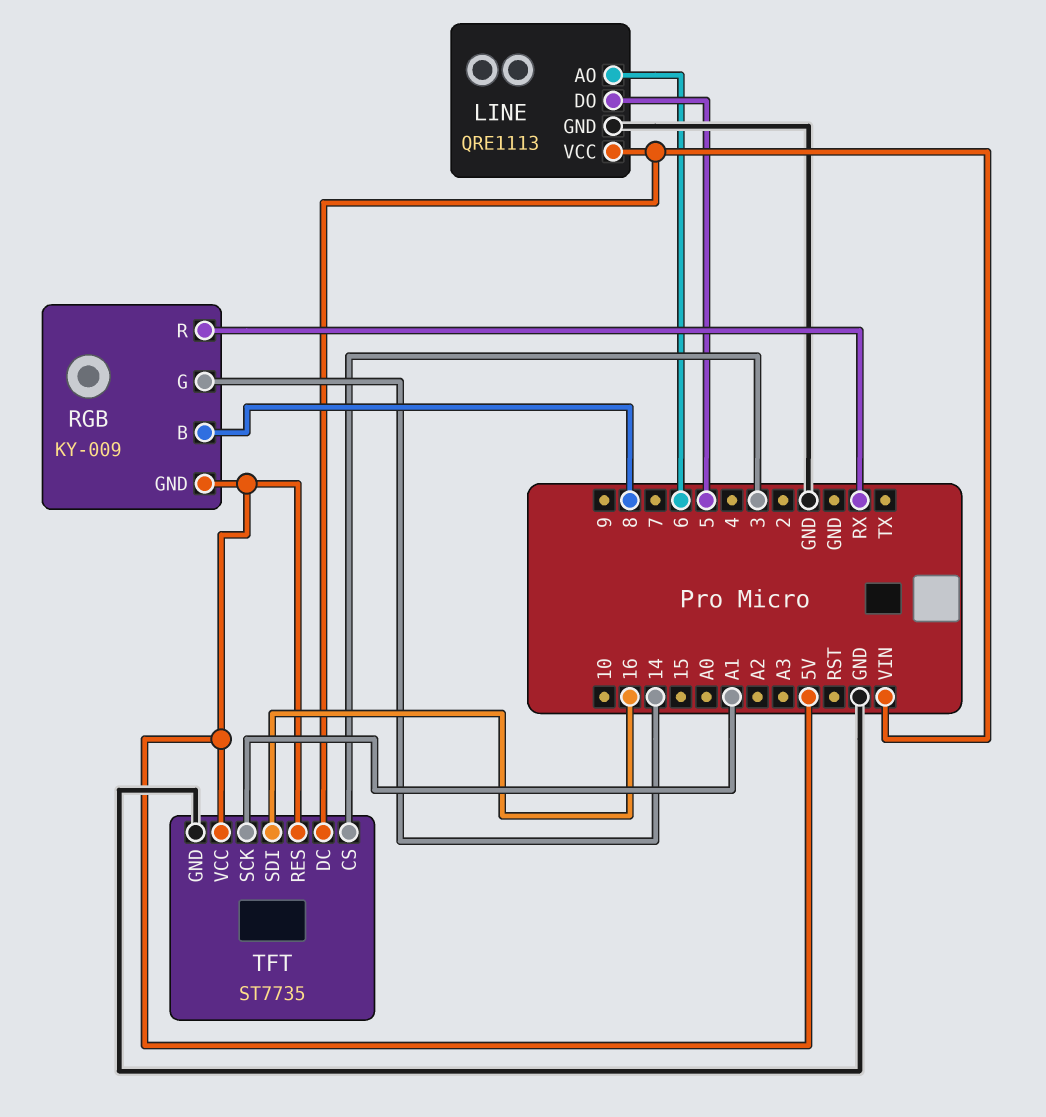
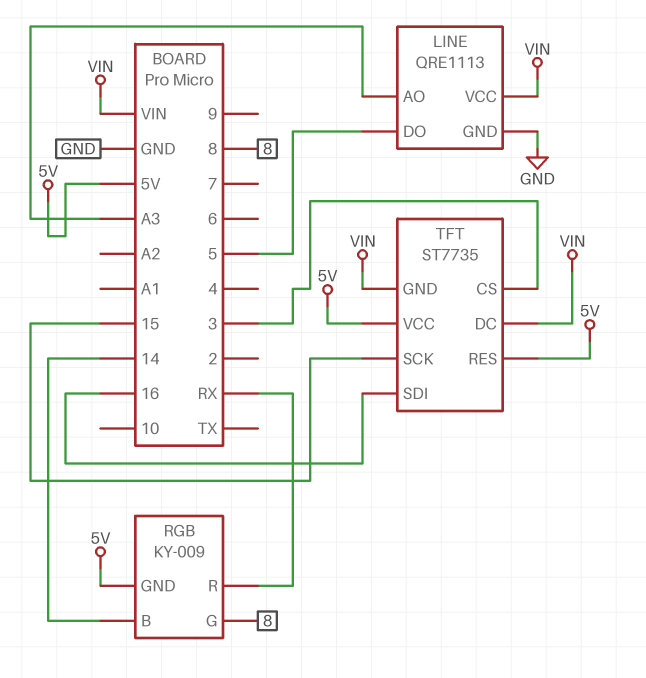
LINE pin AO: 6 -> A3
RGB pin B: 8 -> 14
RGB pin G: 14 -> 8
TFT pin GND: GND -> VIN
TFT pin SCK: A1 -> 15

